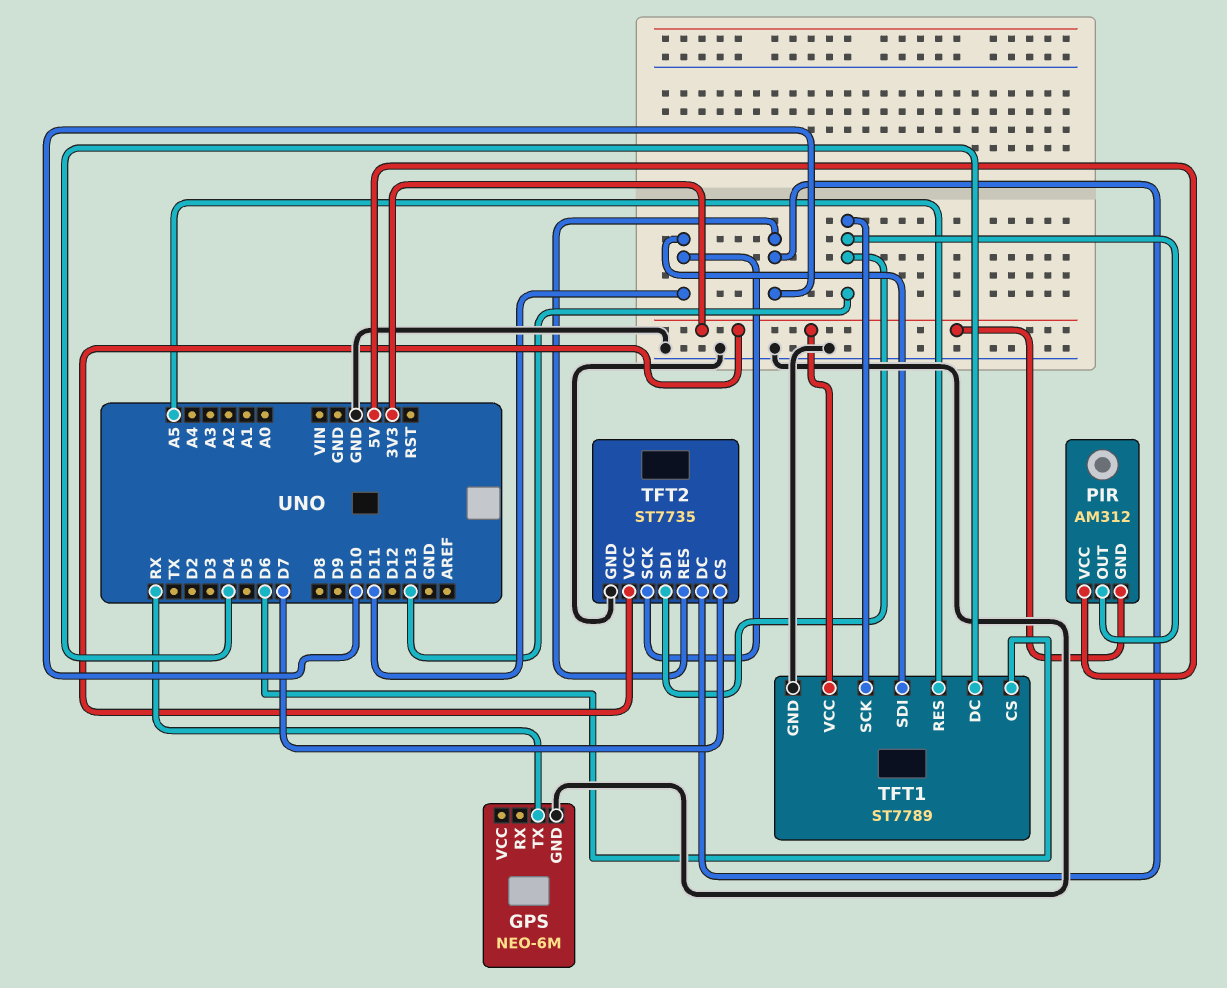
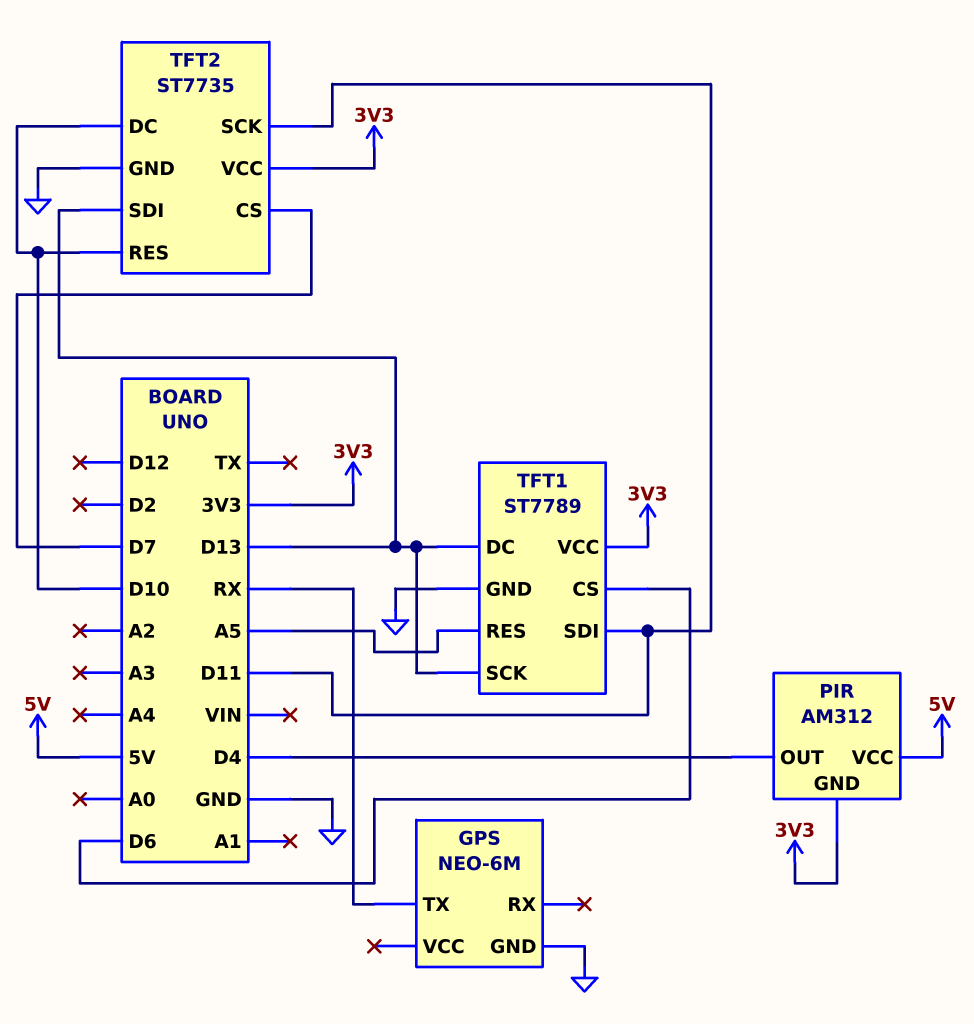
PIR pin OUT: D13 -> D4
TFT1 pin DC: D4 -> D13

